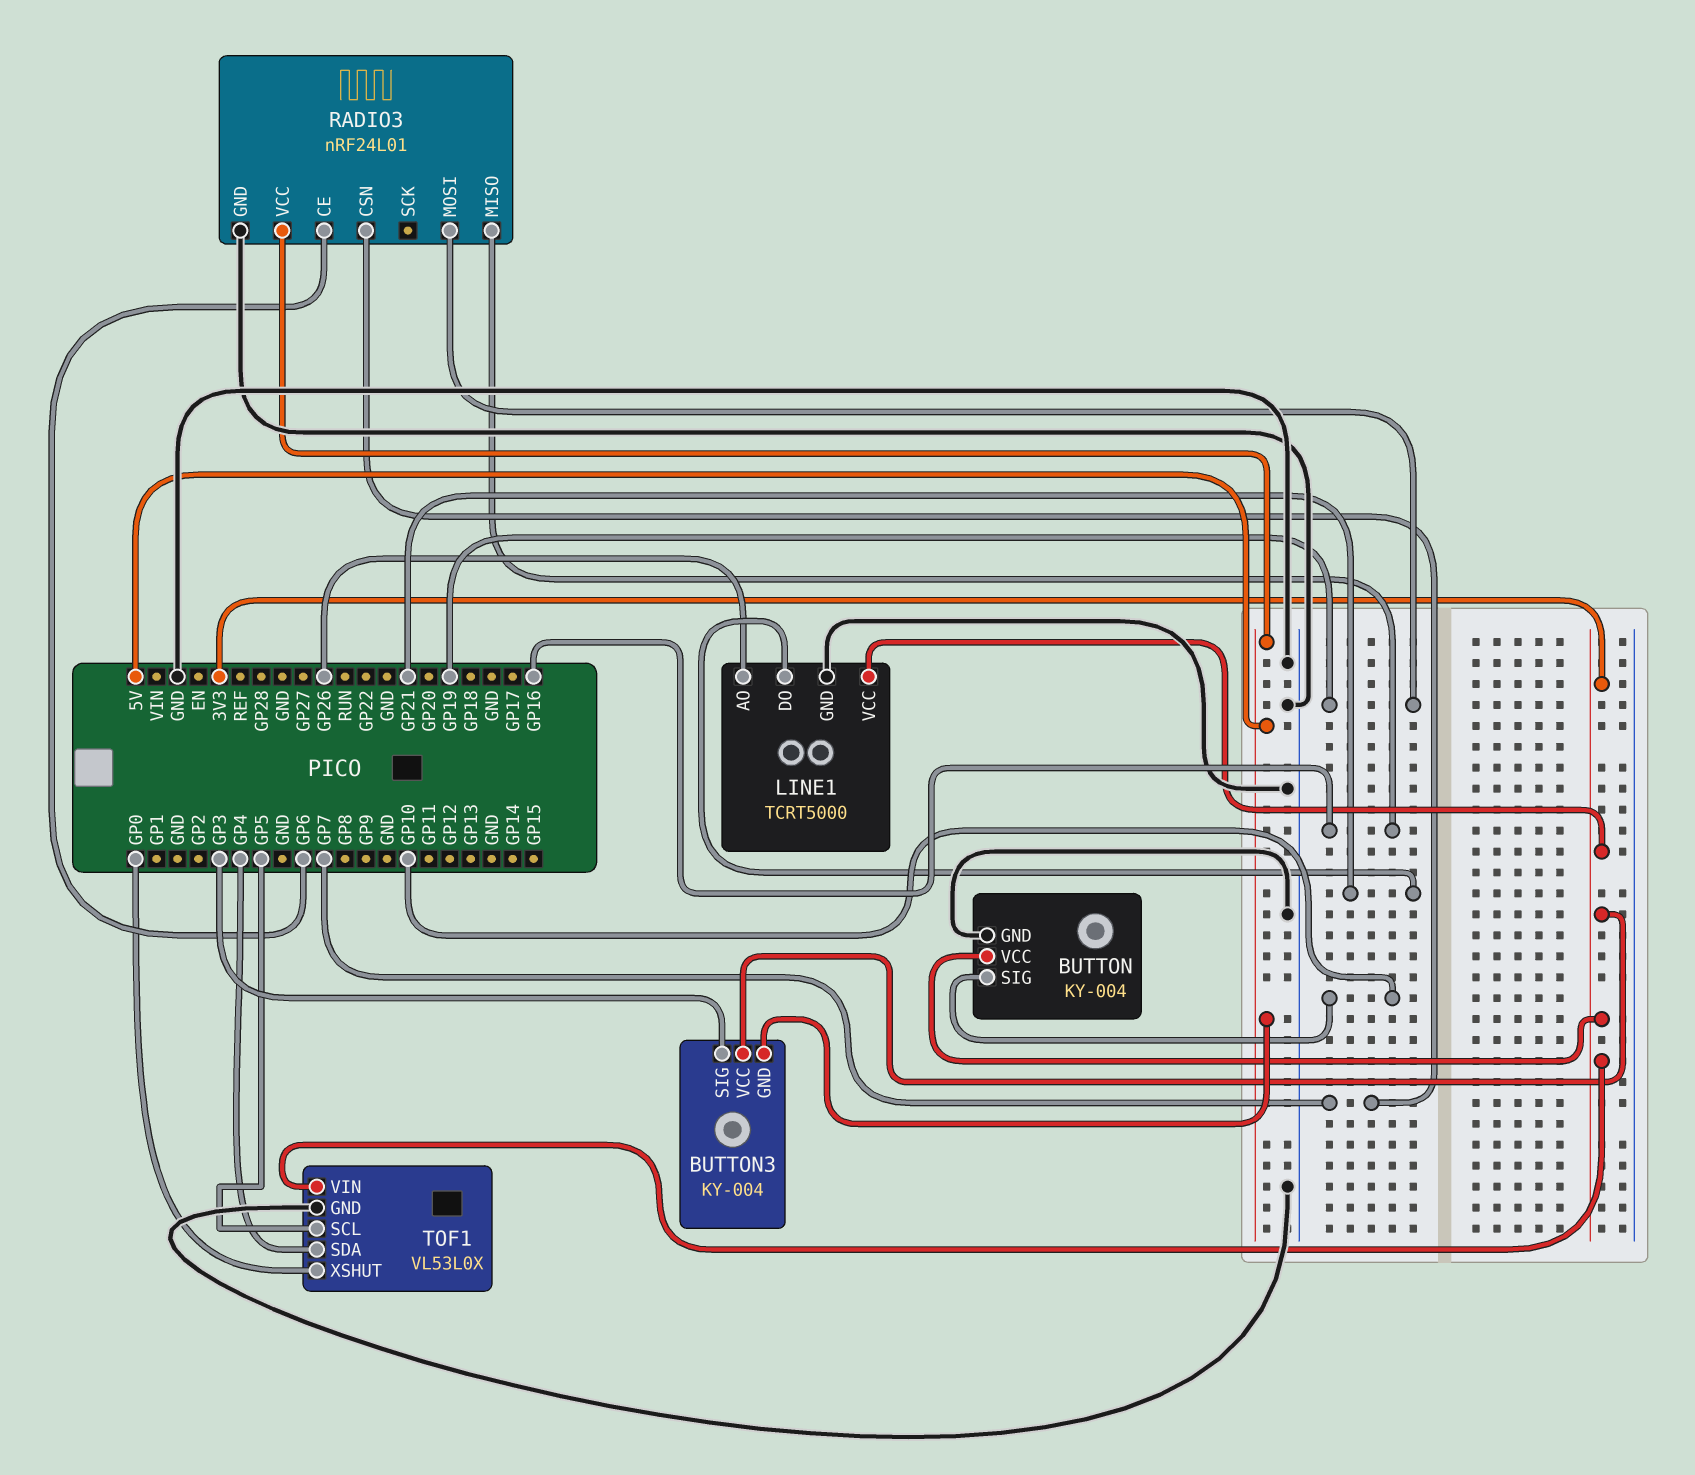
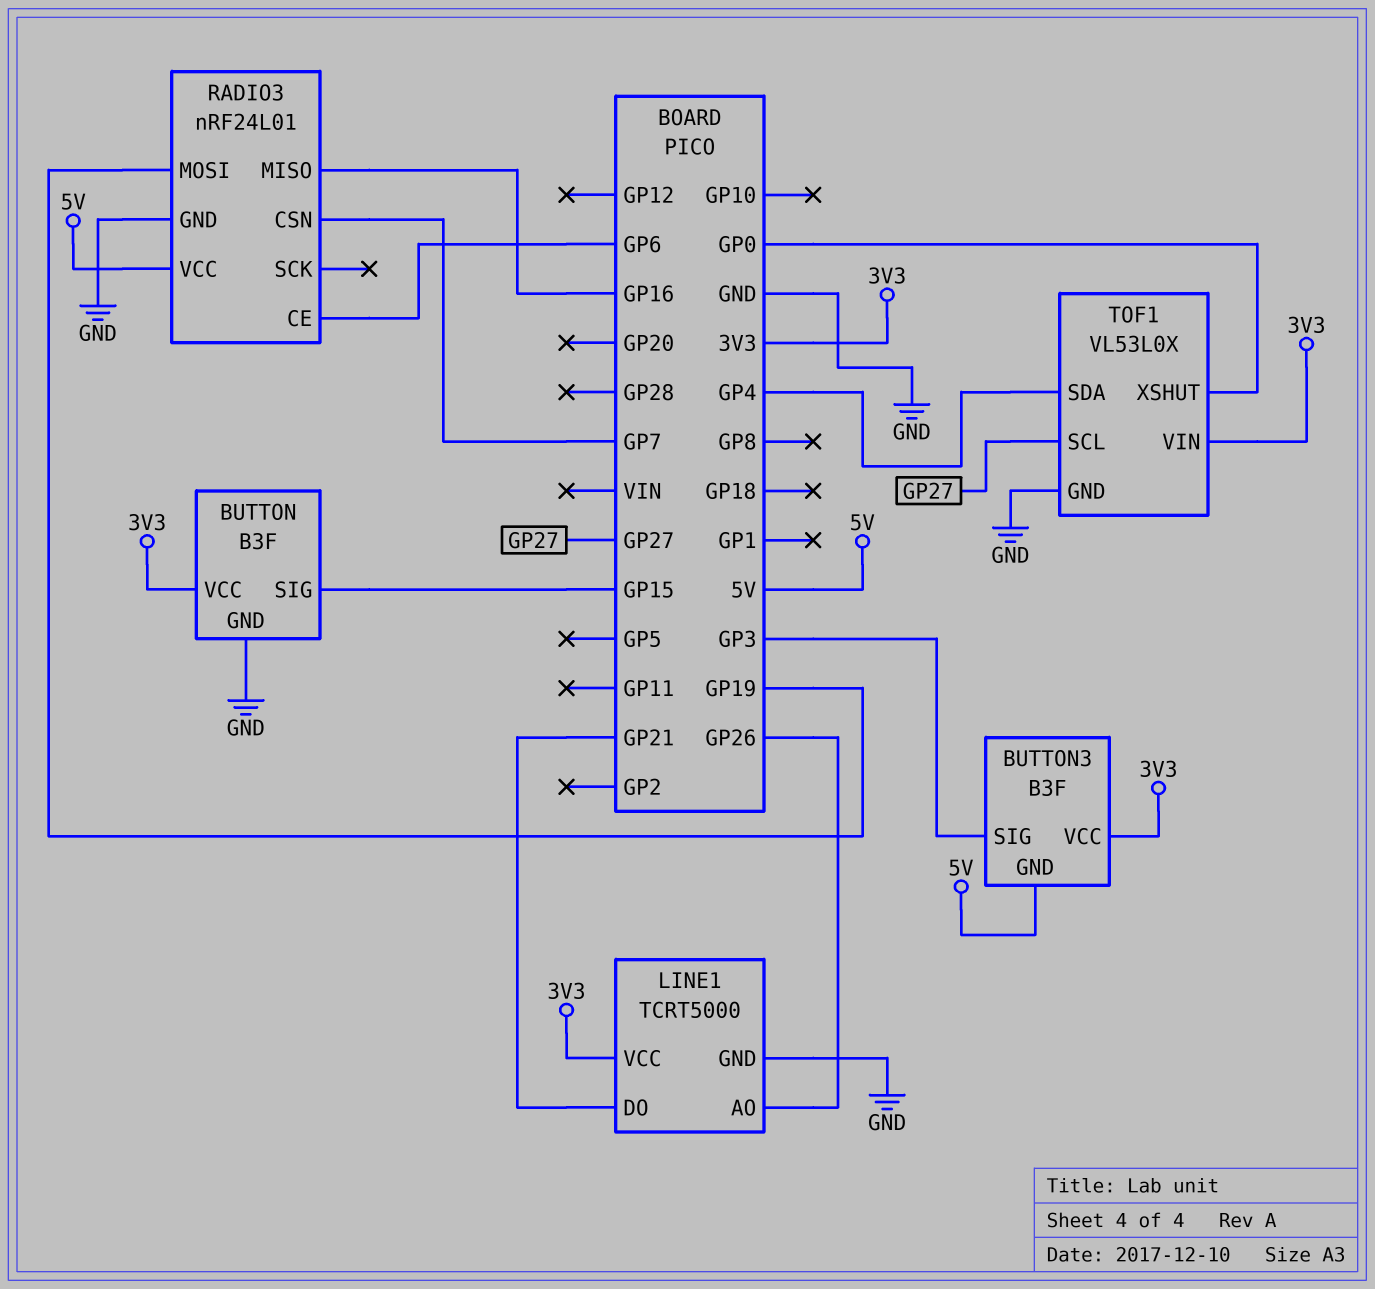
BUTTON: KY-004 -> B3F
BUTTON pin SIG: GP10 -> GP15
BUTTON3: KY-004 -> B3F
TOF1 pin SCL: GP5 -> GP27

